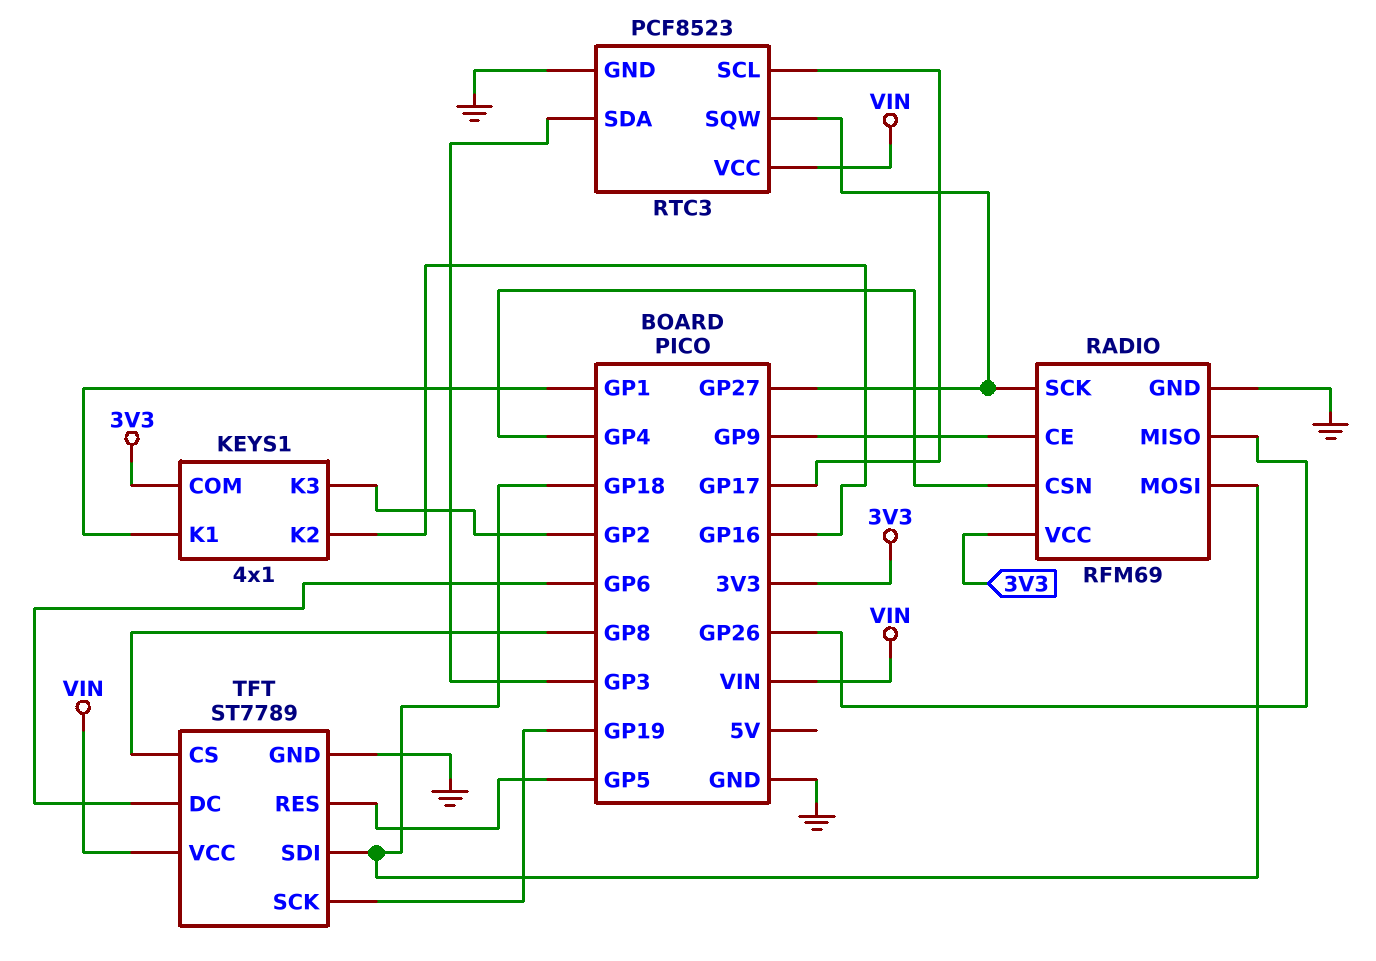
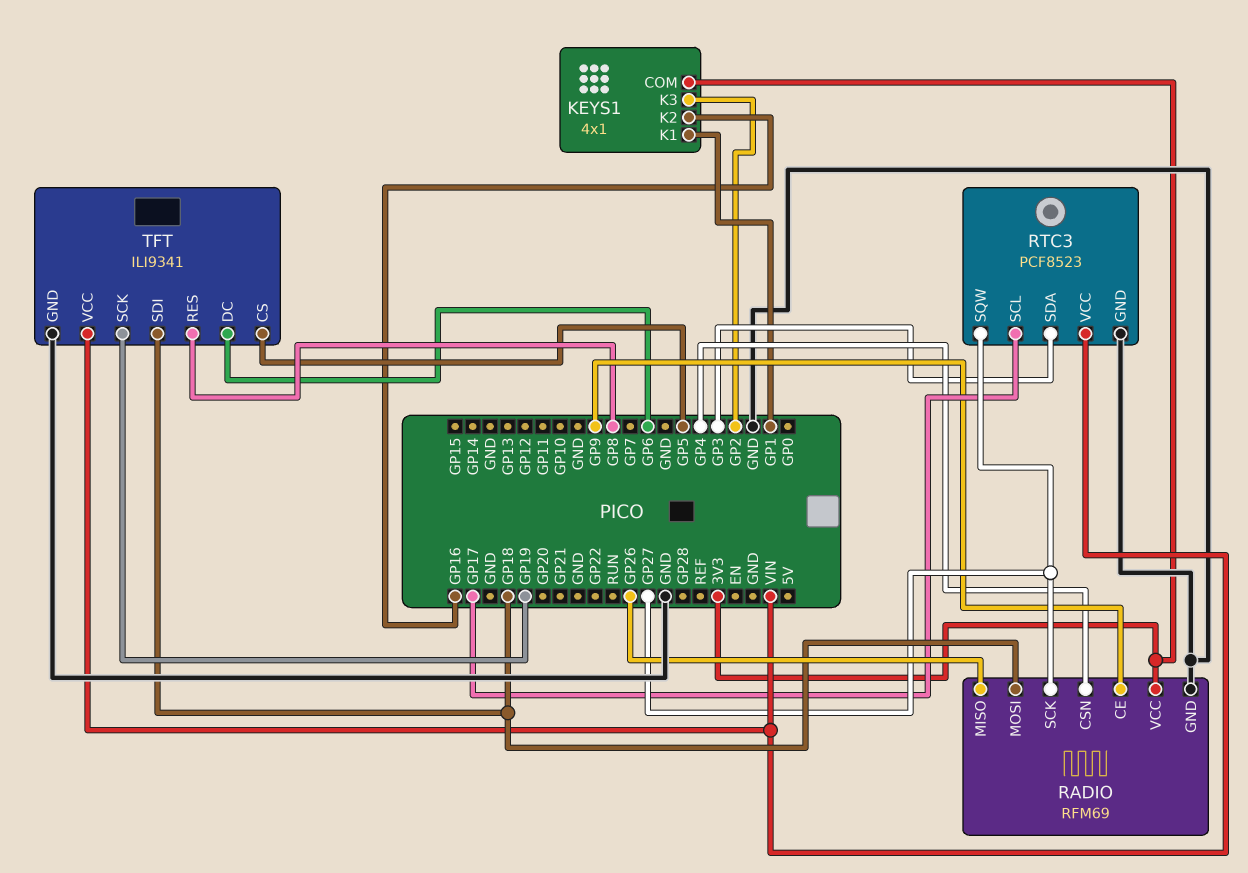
TFT: ST7789 -> ILI9341
TFT pin CS: GP8 -> GP5
TFT pin RES: GP5 -> GP8

